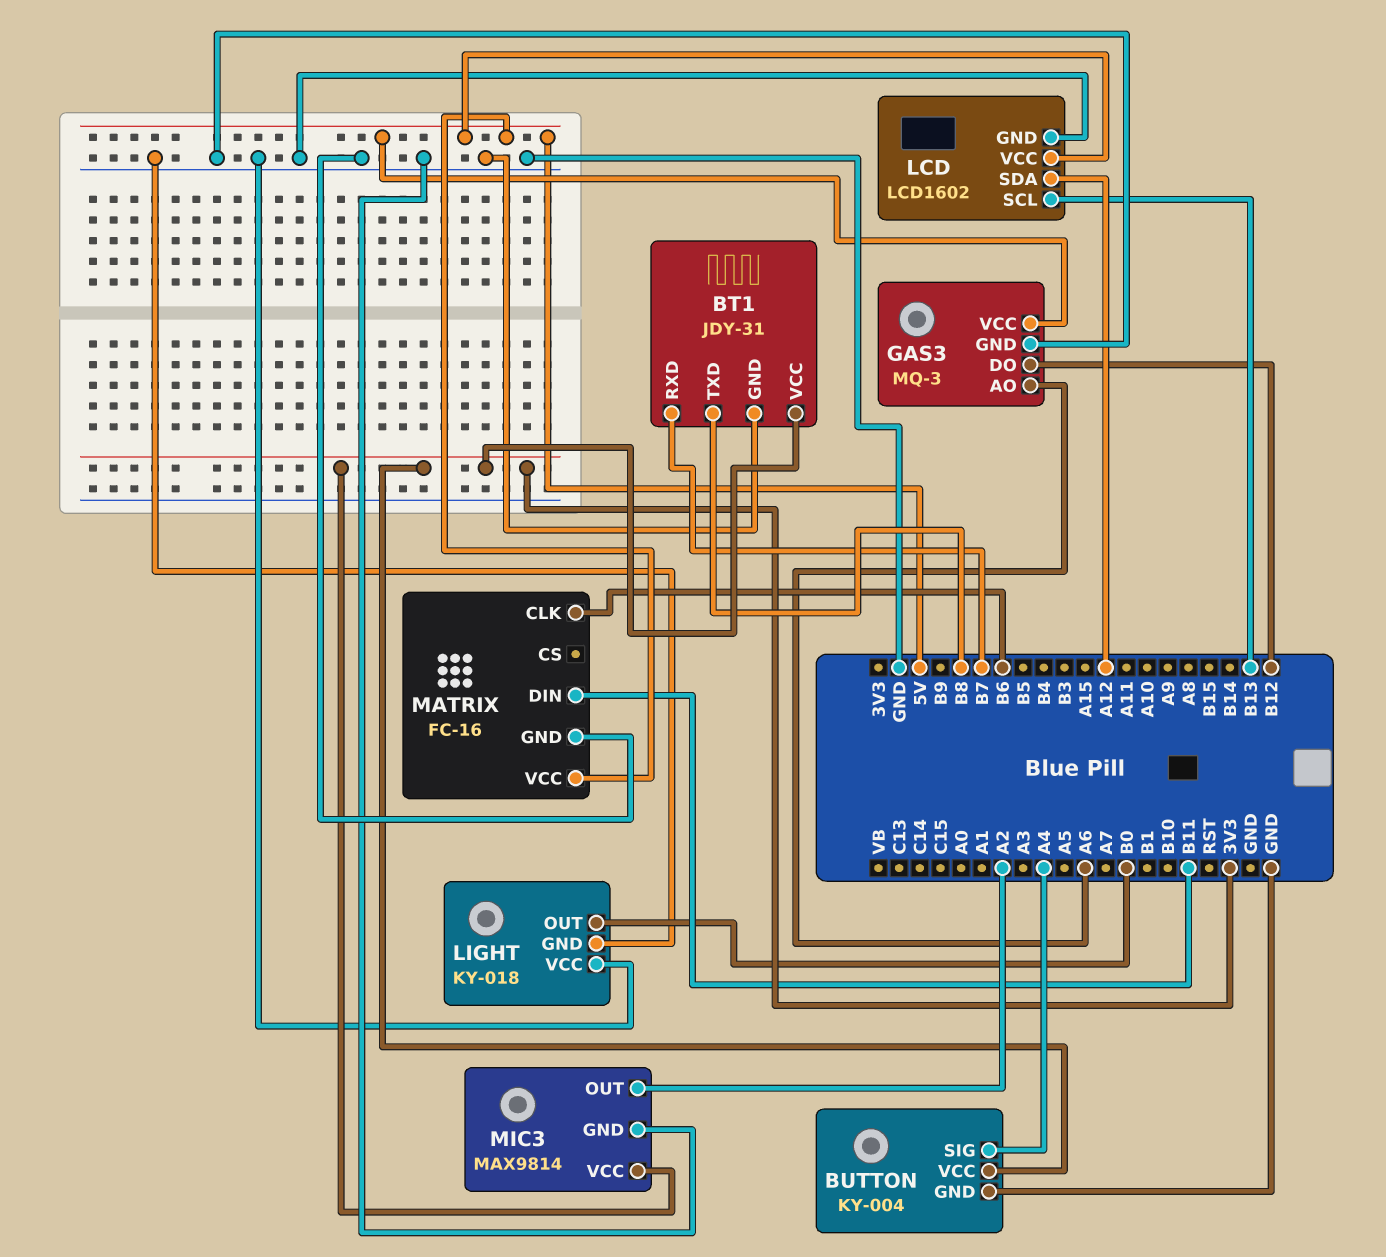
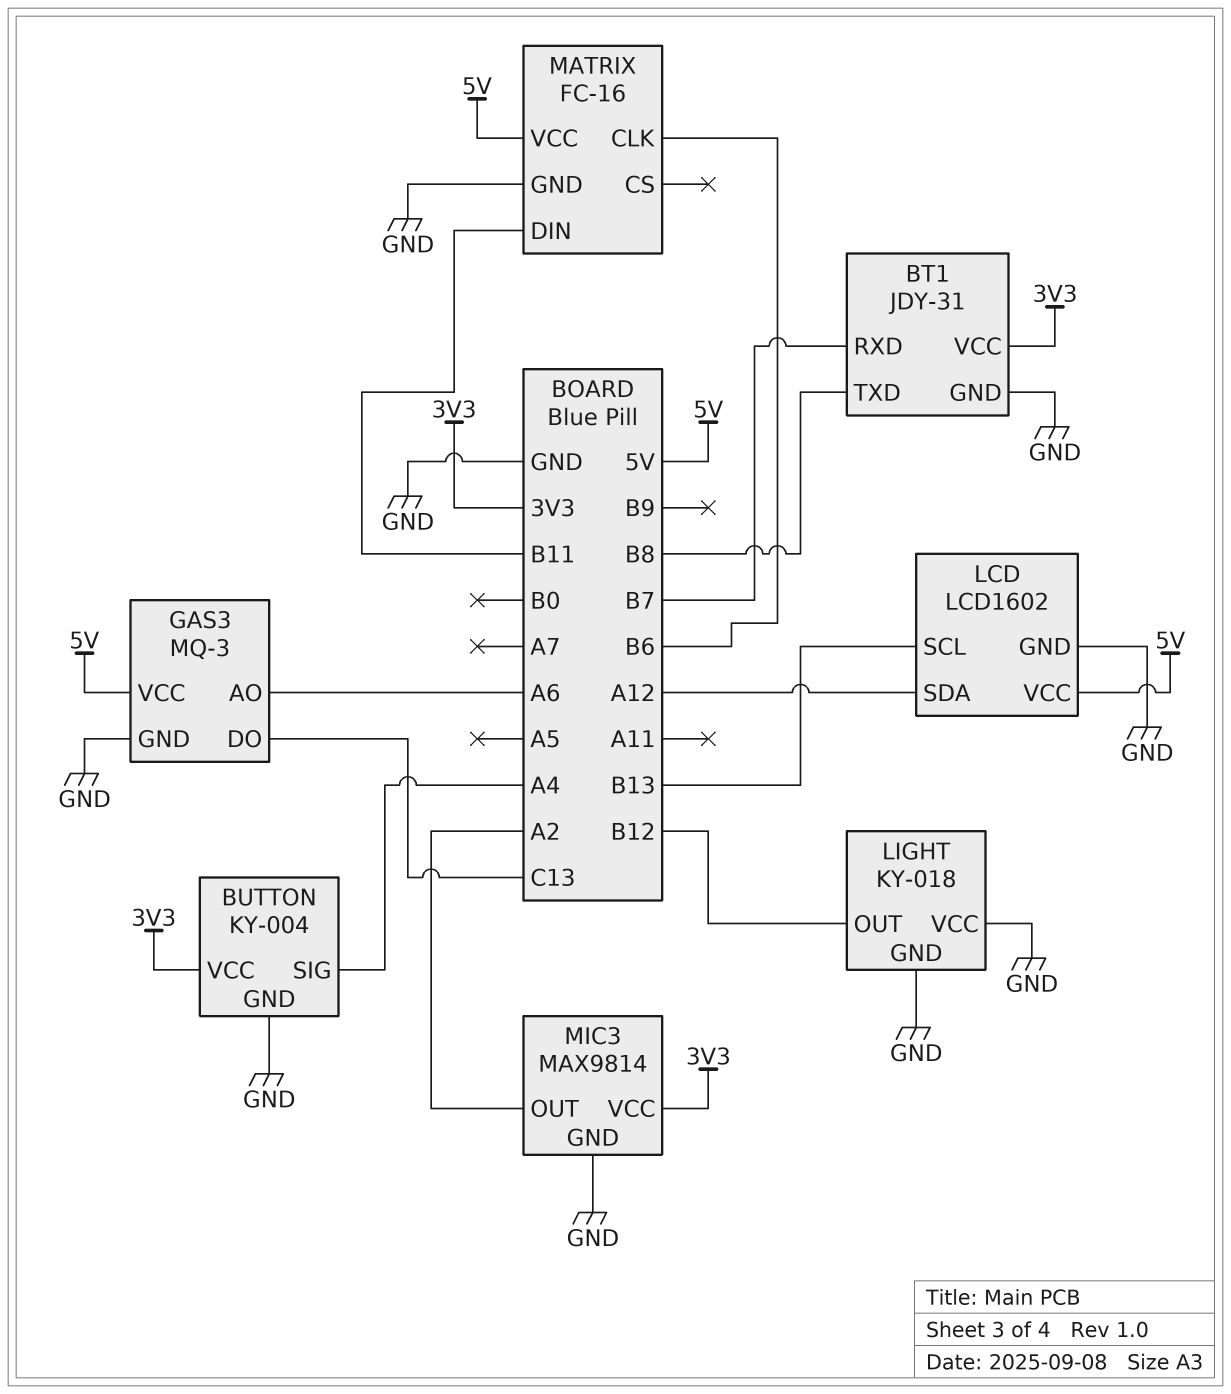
GAS3 pin DO: B12 -> C13
LIGHT pin OUT: B0 -> B12

